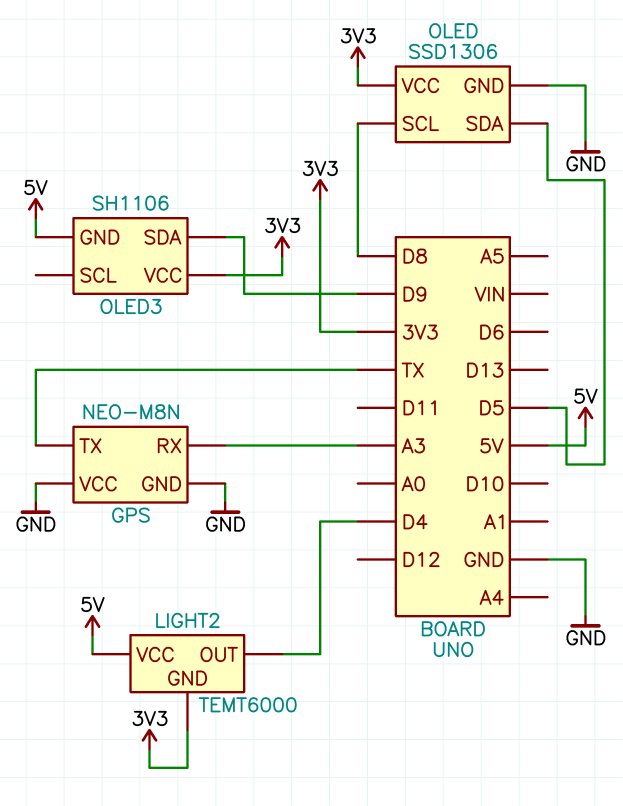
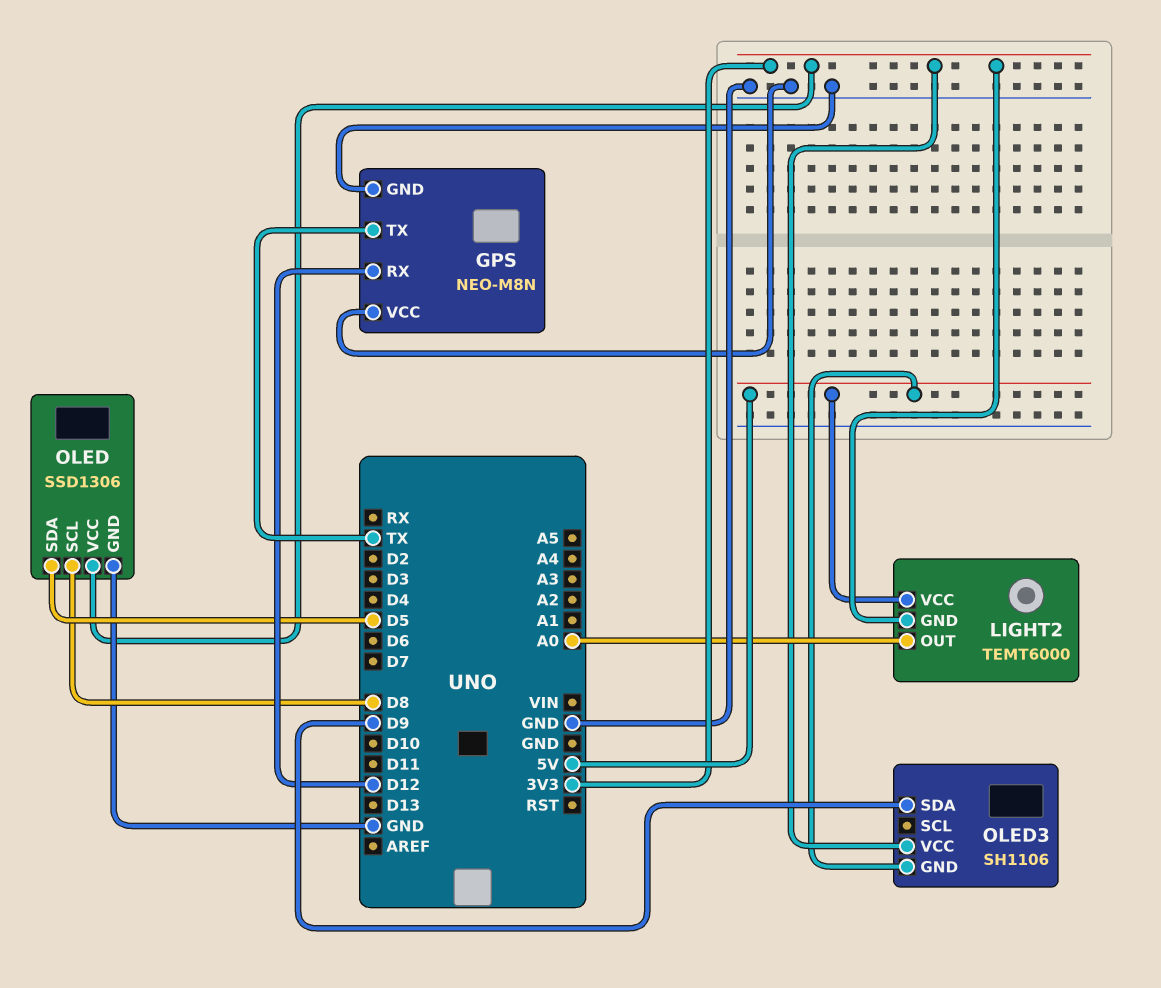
GPS pin RX: A3 -> D12
LIGHT2 pin OUT: D4 -> A0

